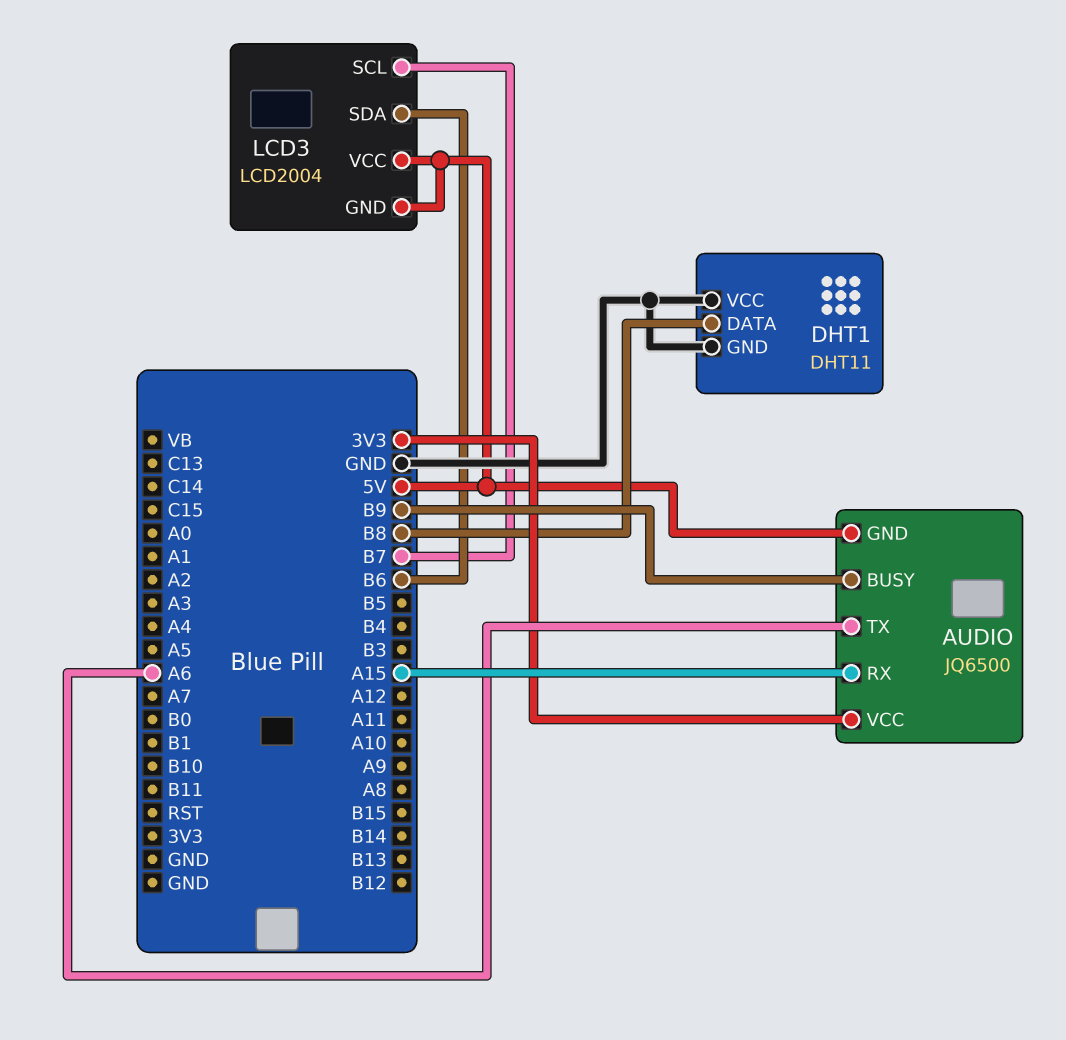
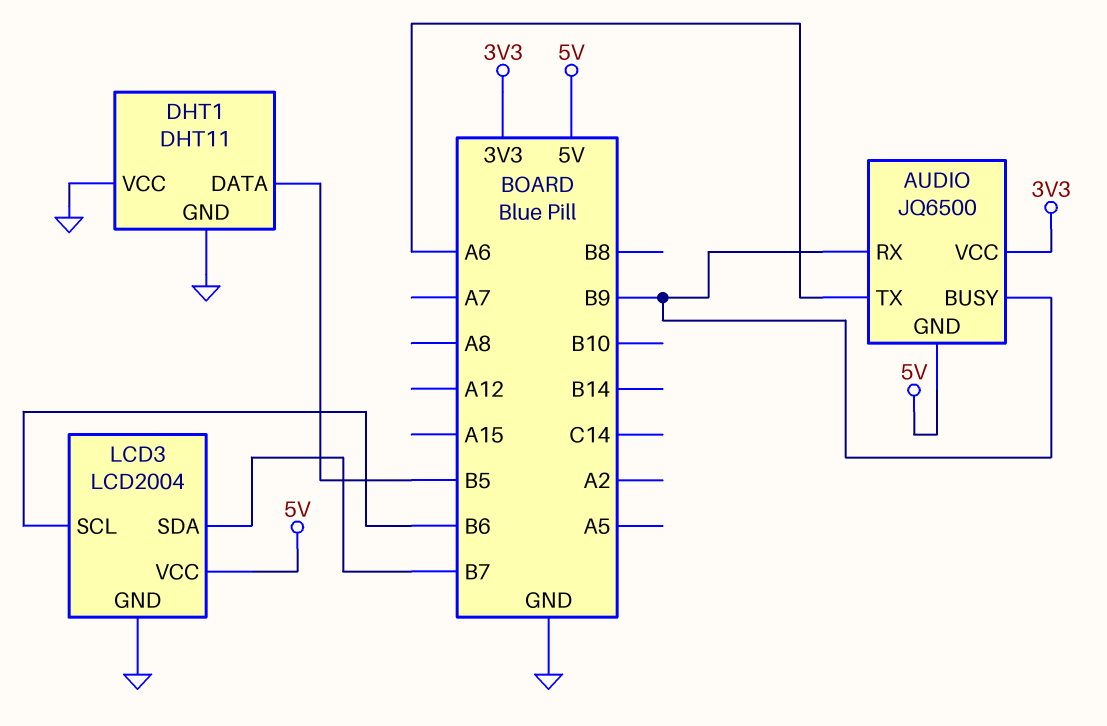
AUDIO pin RX: A15 -> B9
DHT1 pin DATA: B8 -> B5
LCD3 pin GND: 5V -> GND
LCD3 pin SCL: B7 -> B6
LCD3 pin SDA: B6 -> B7

